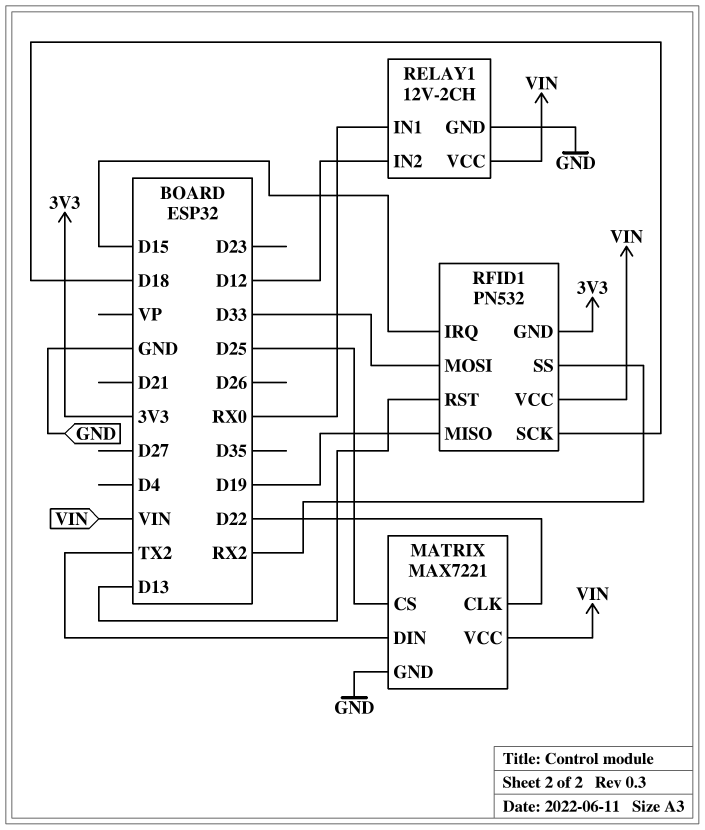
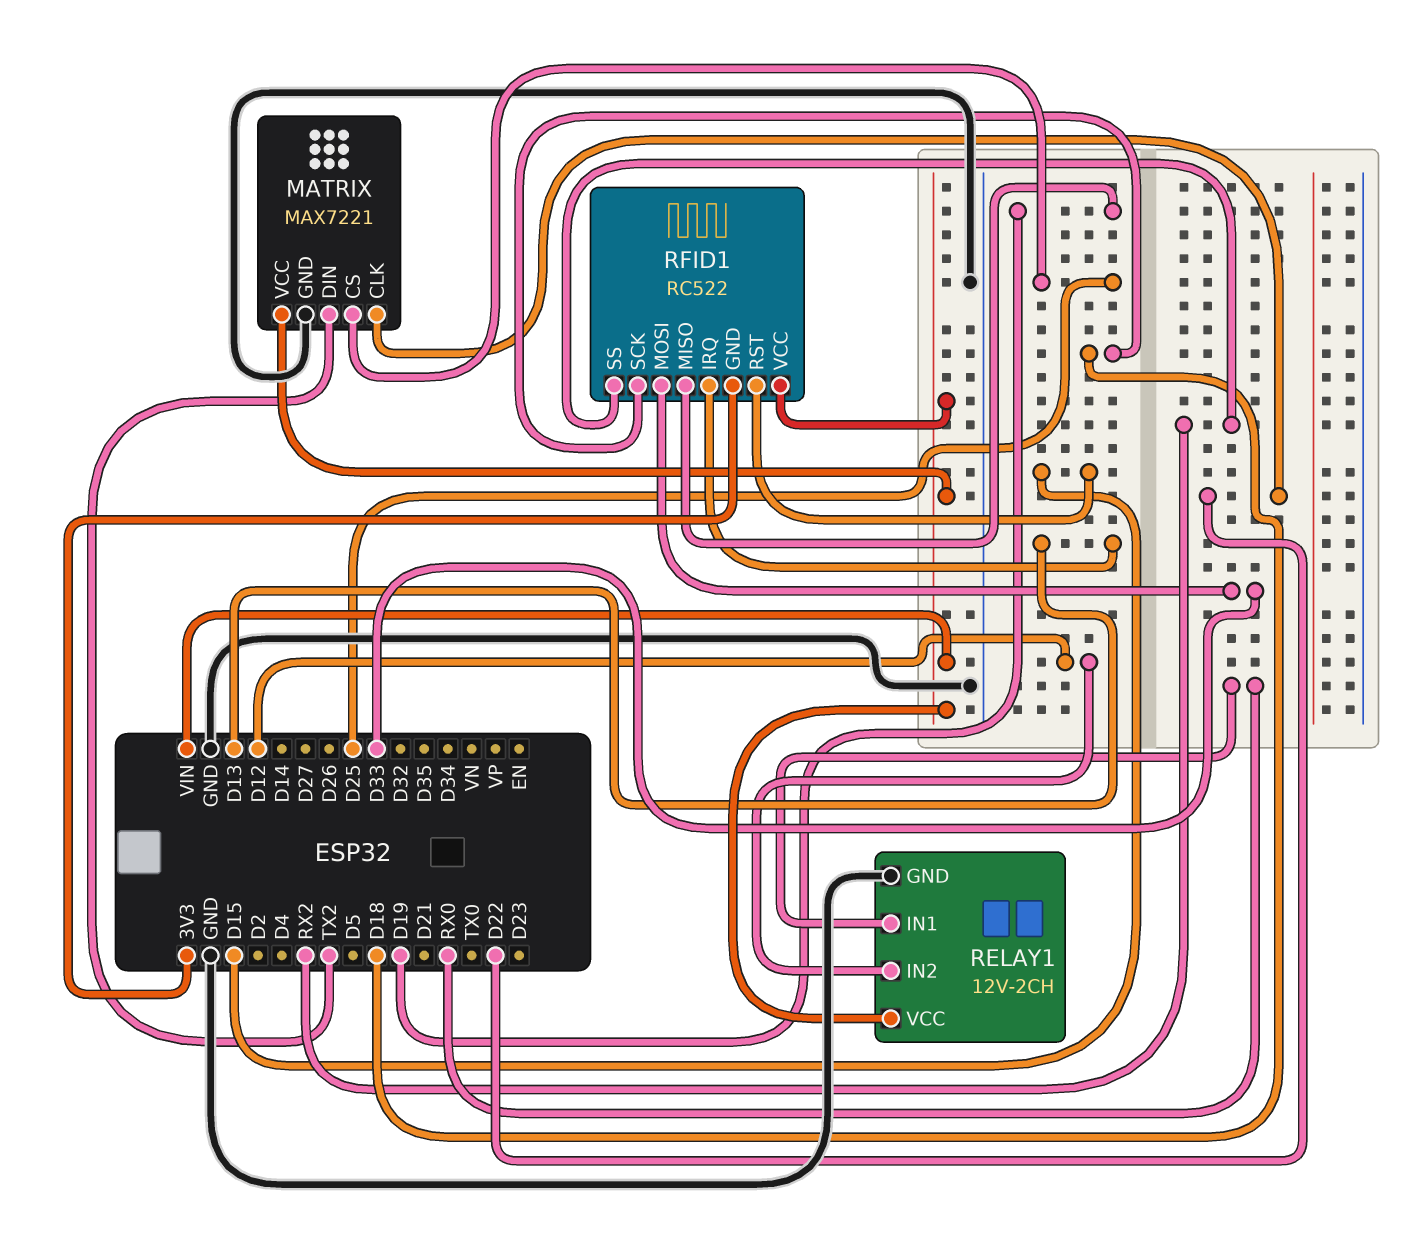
RFID1: PN532 -> RC522
RFID1 pin IRQ: D15 -> D13
RFID1 pin RST: D13 -> D15

